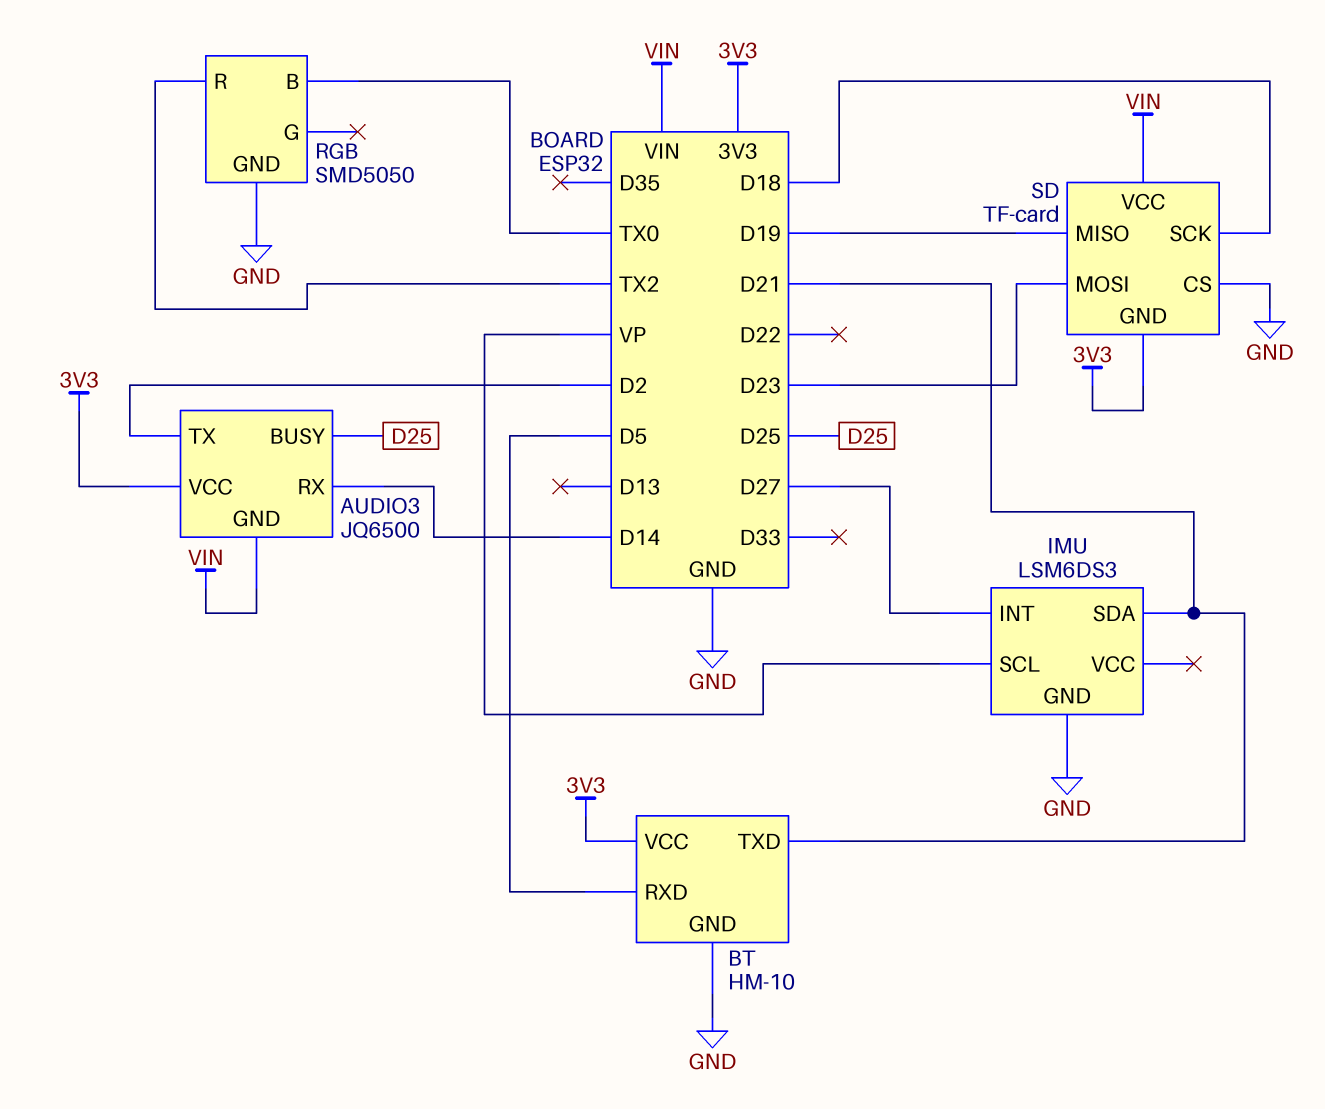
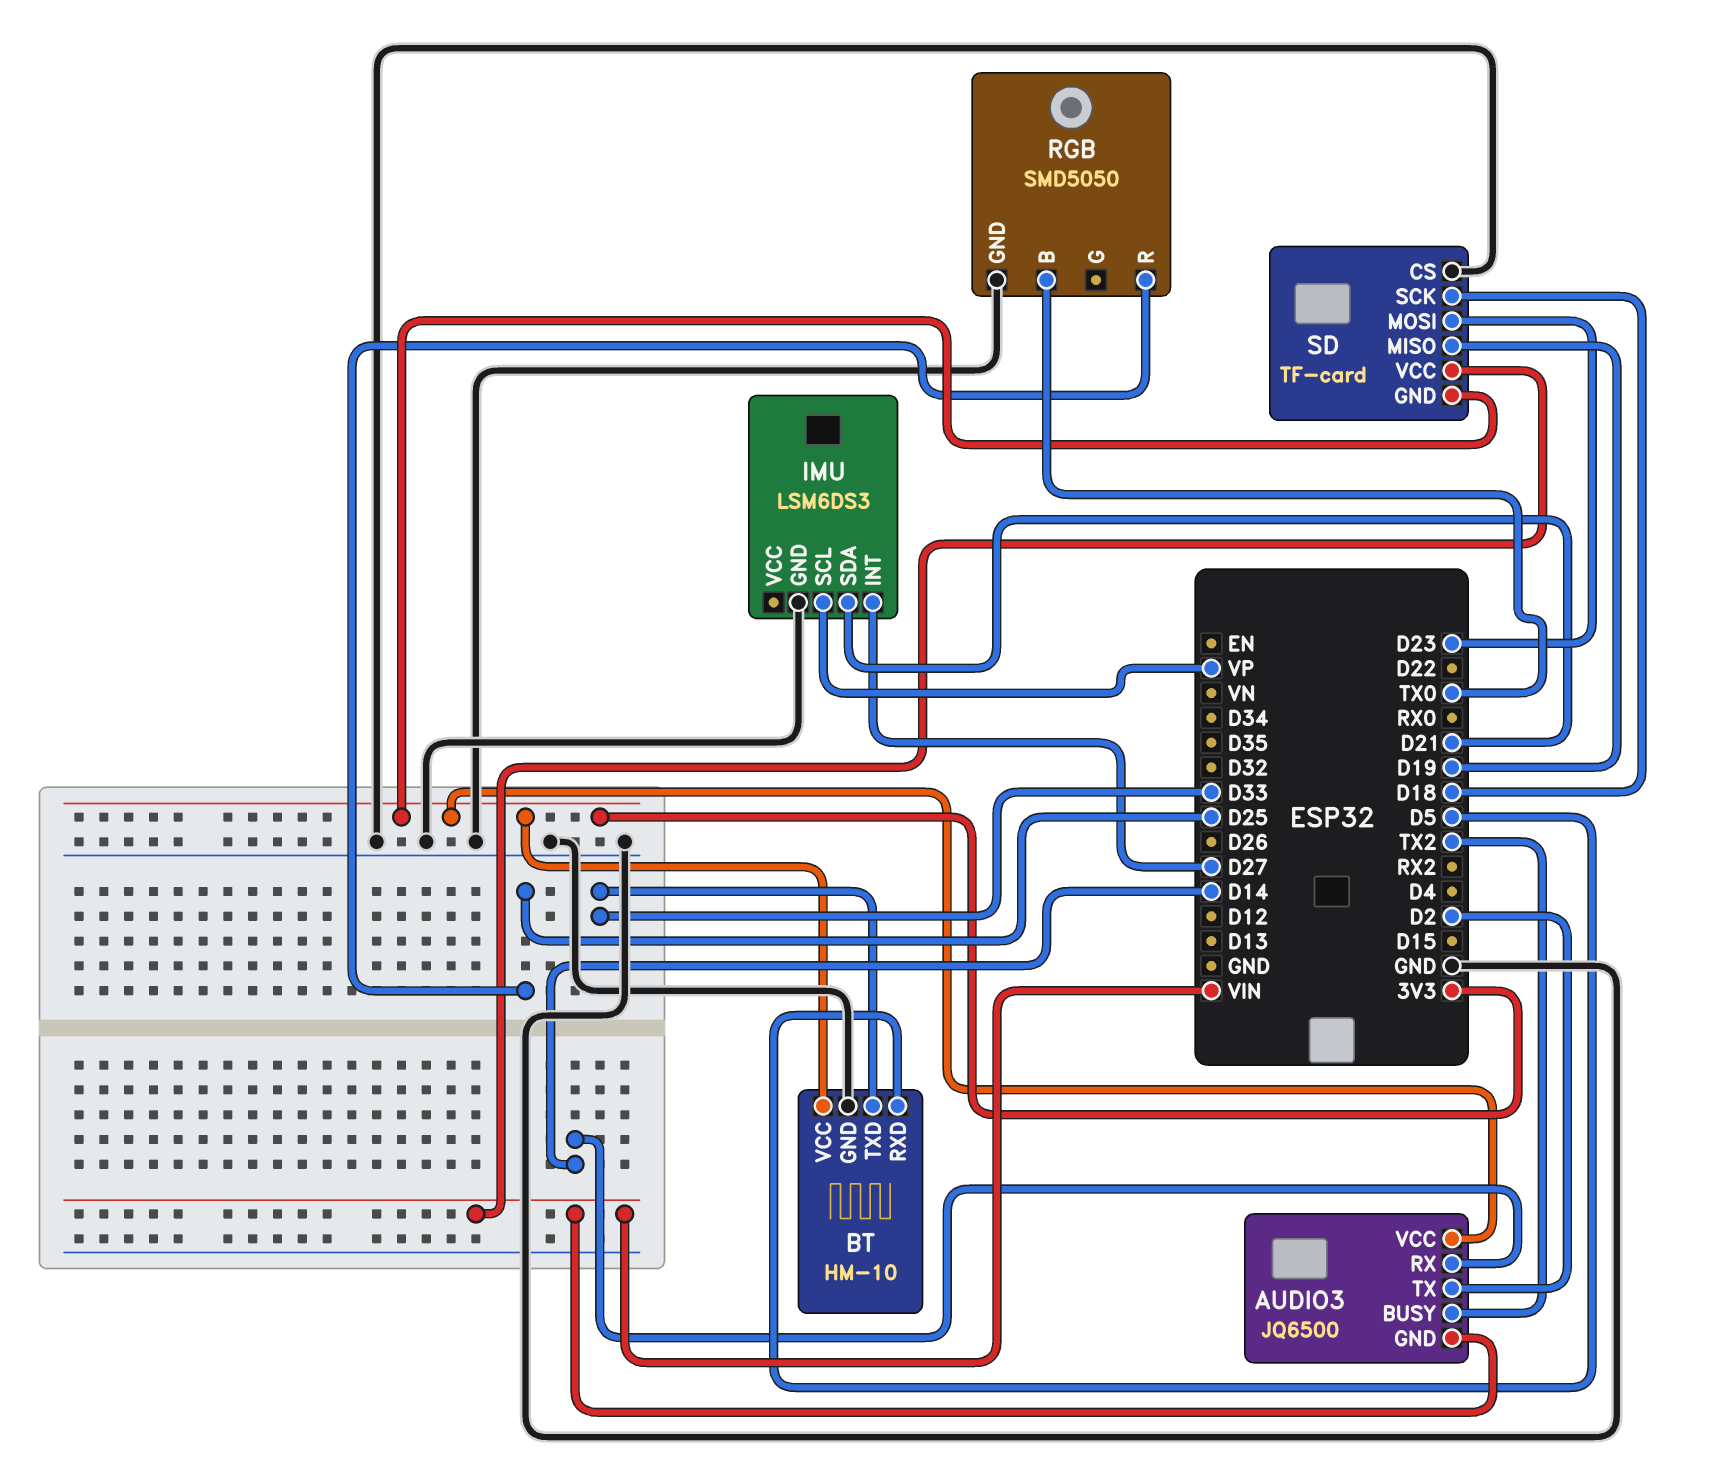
AUDIO3 pin BUSY: D25 -> TX2
BT pin TXD: D21 -> D33
RGB pin R: TX2 -> D25

